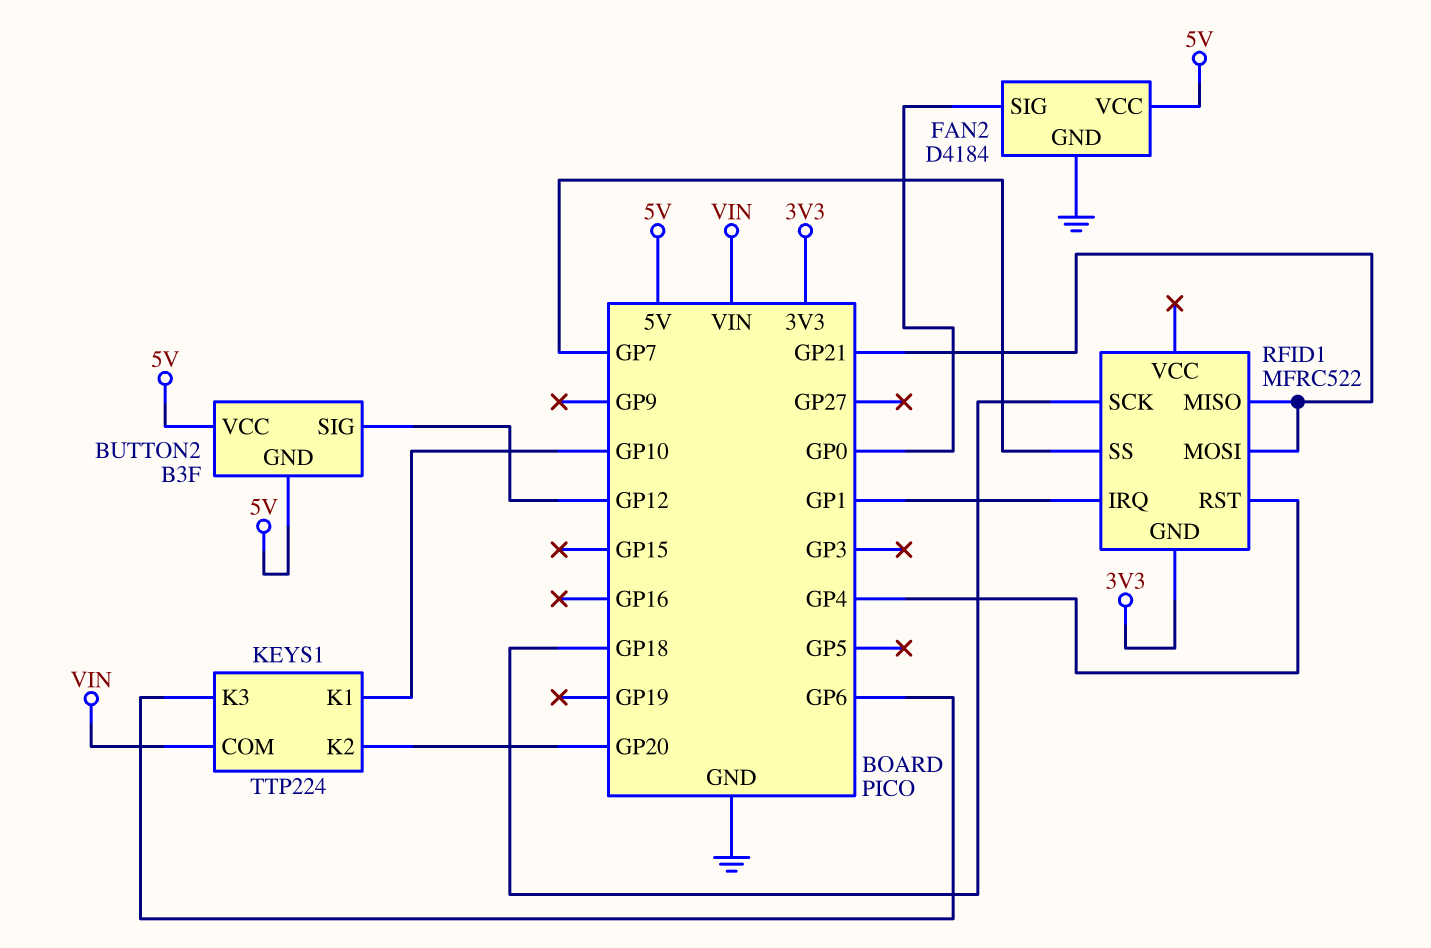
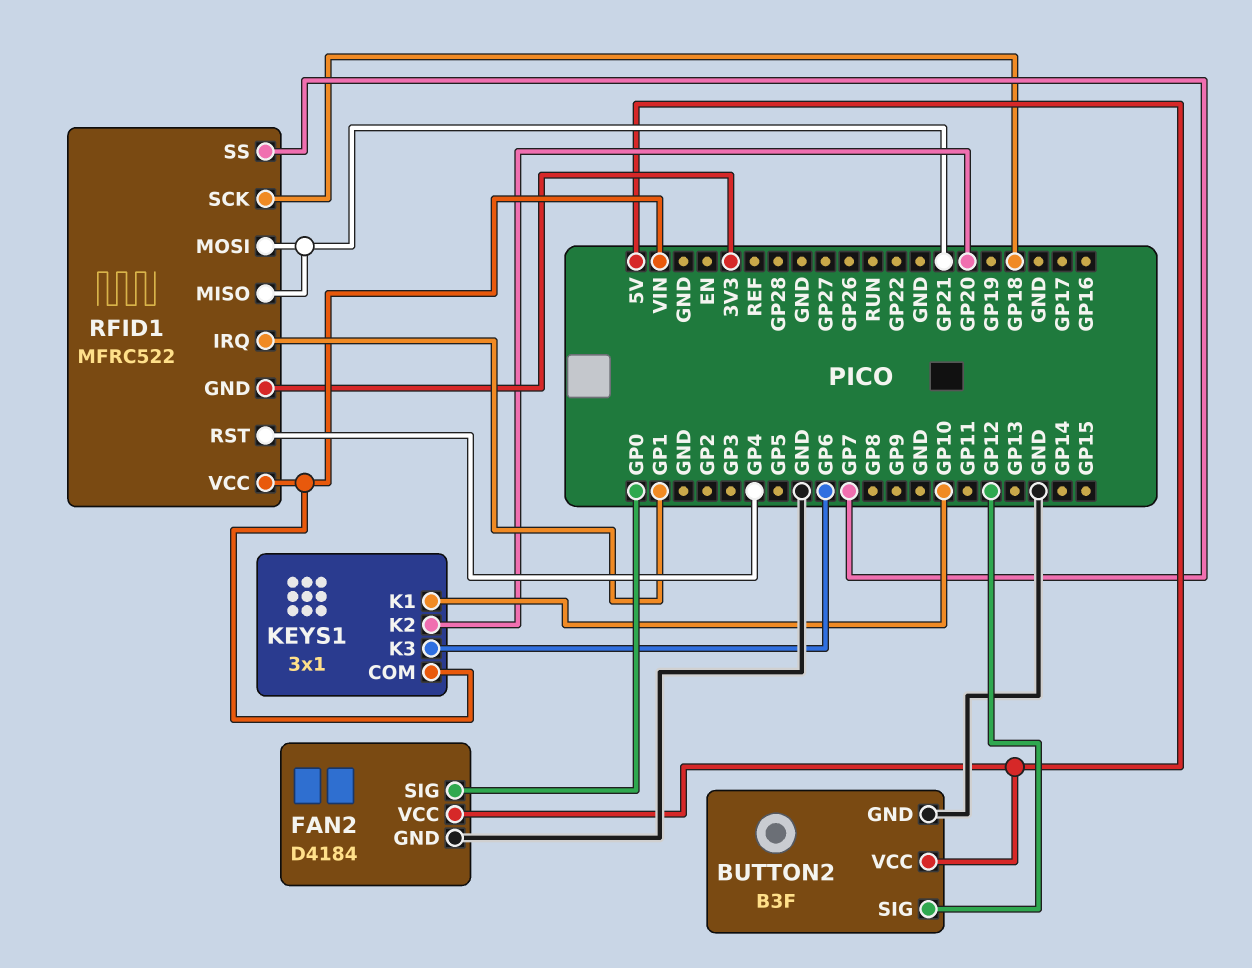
BUTTON2 pin GND: 5V -> GND
KEYS1: TTP224 -> 3x1
RFID1 pin VCC: none -> VIN

